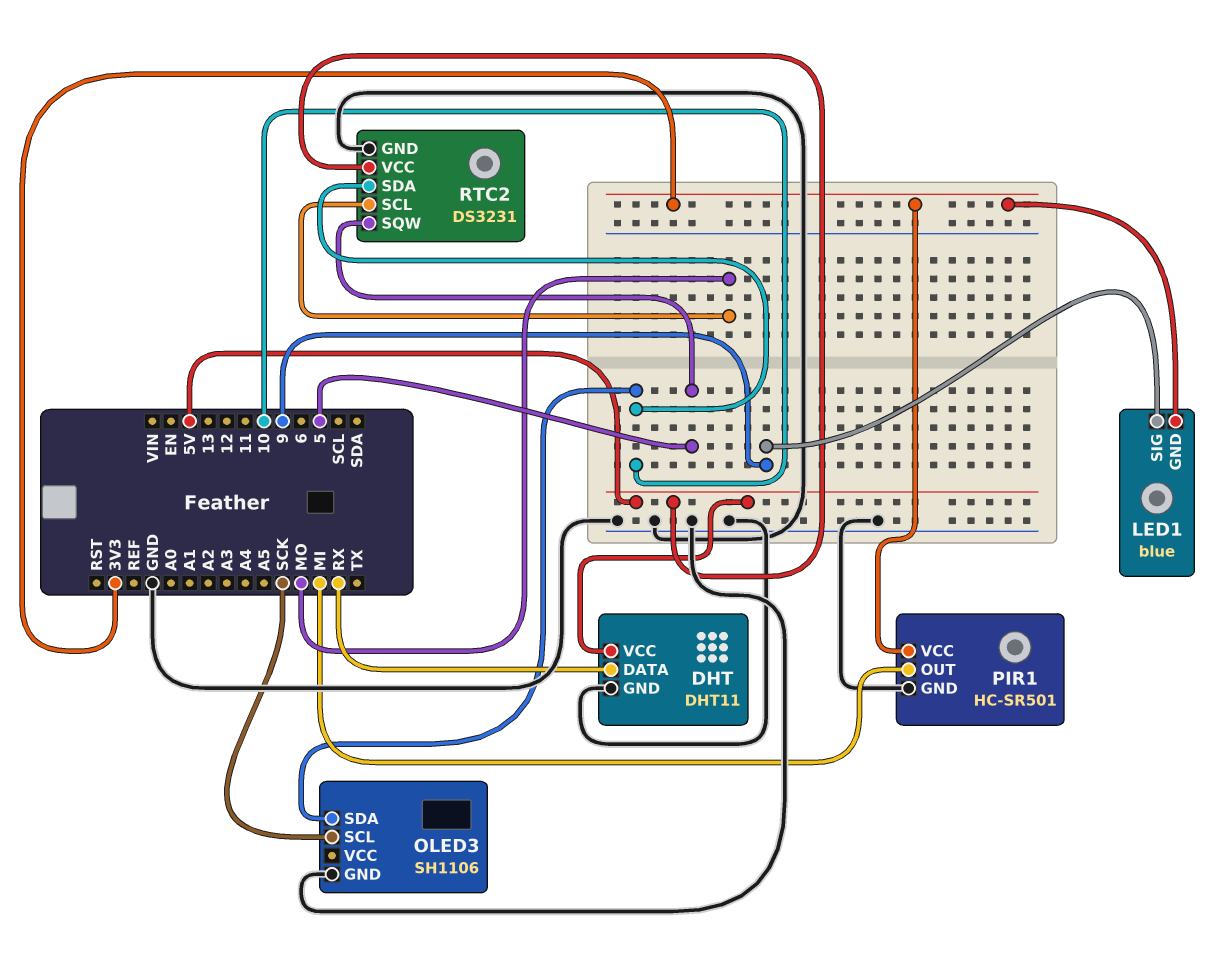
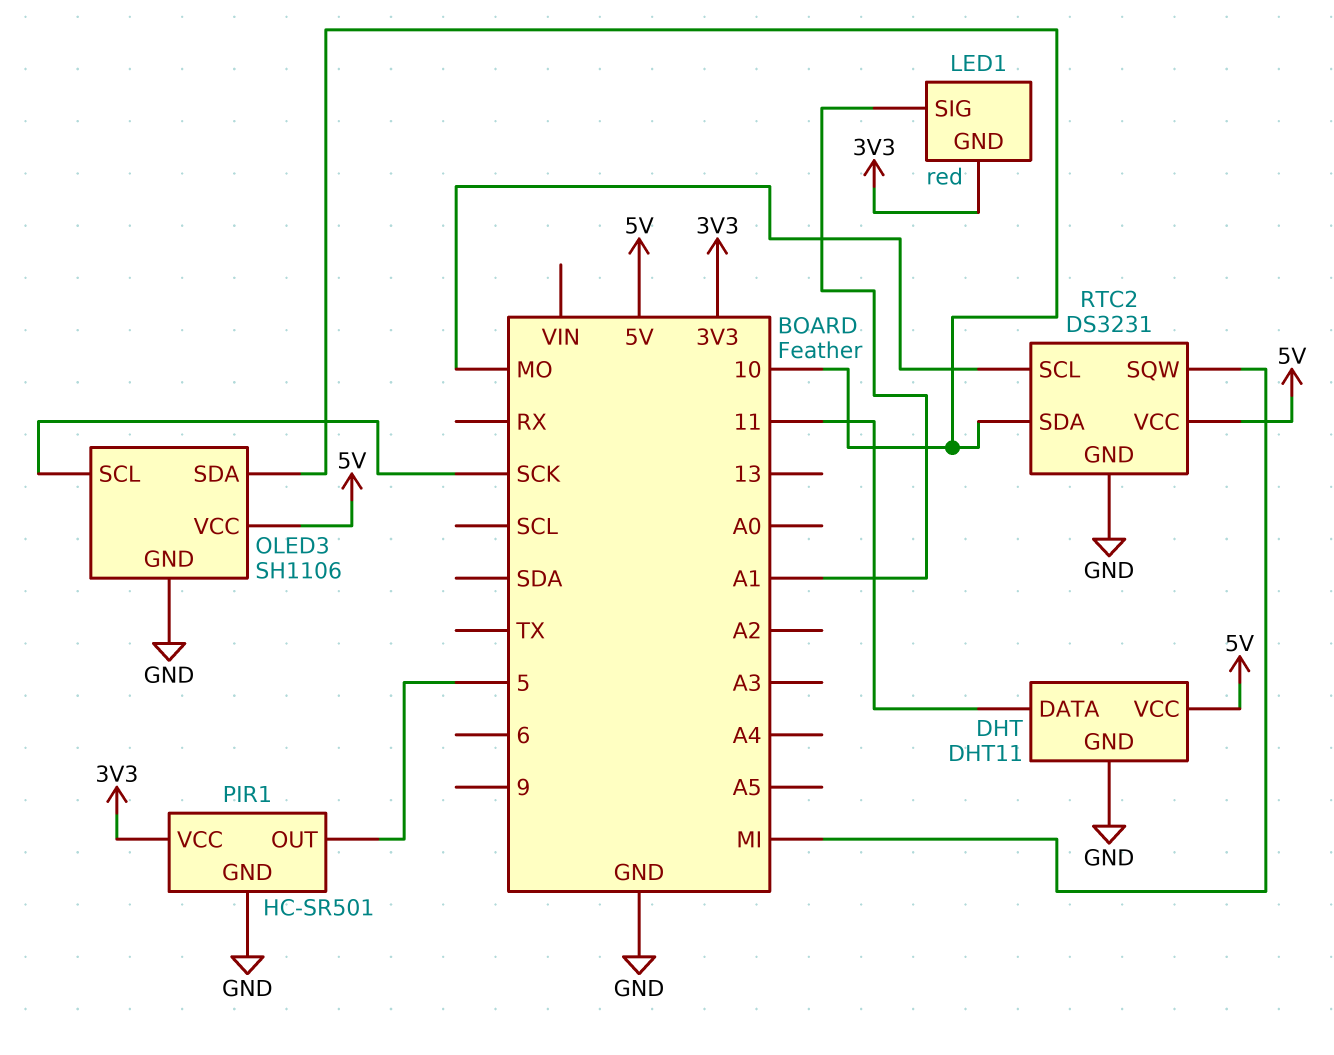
DHT pin DATA: RX -> 11
LED1: blue -> red
LED1 pin SIG: 9 -> A1
OLED3 pin VCC: none -> 5V
PIR1 pin OUT: MI -> 5
RTC2 pin SQW: 5 -> MI

